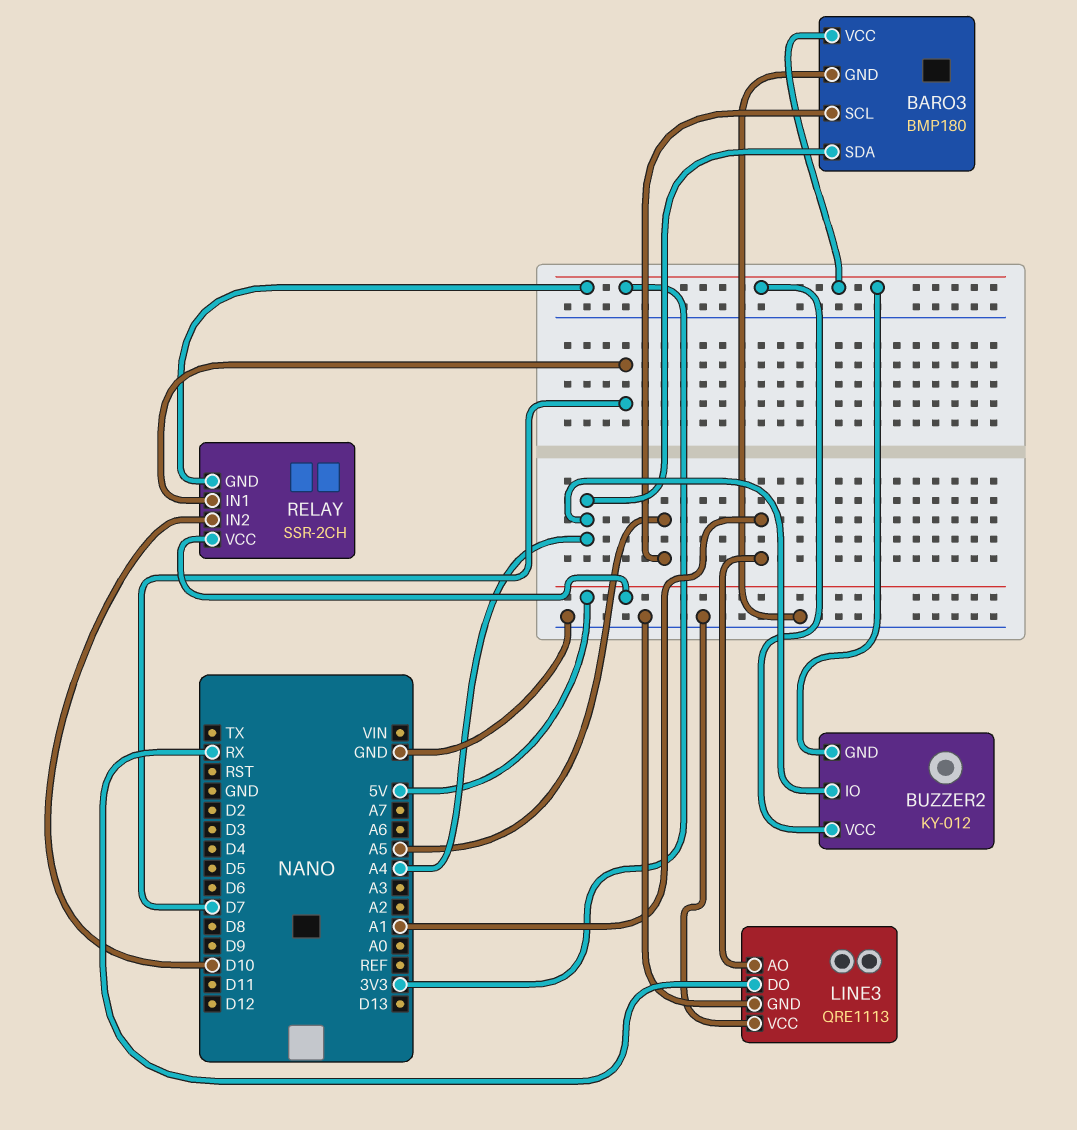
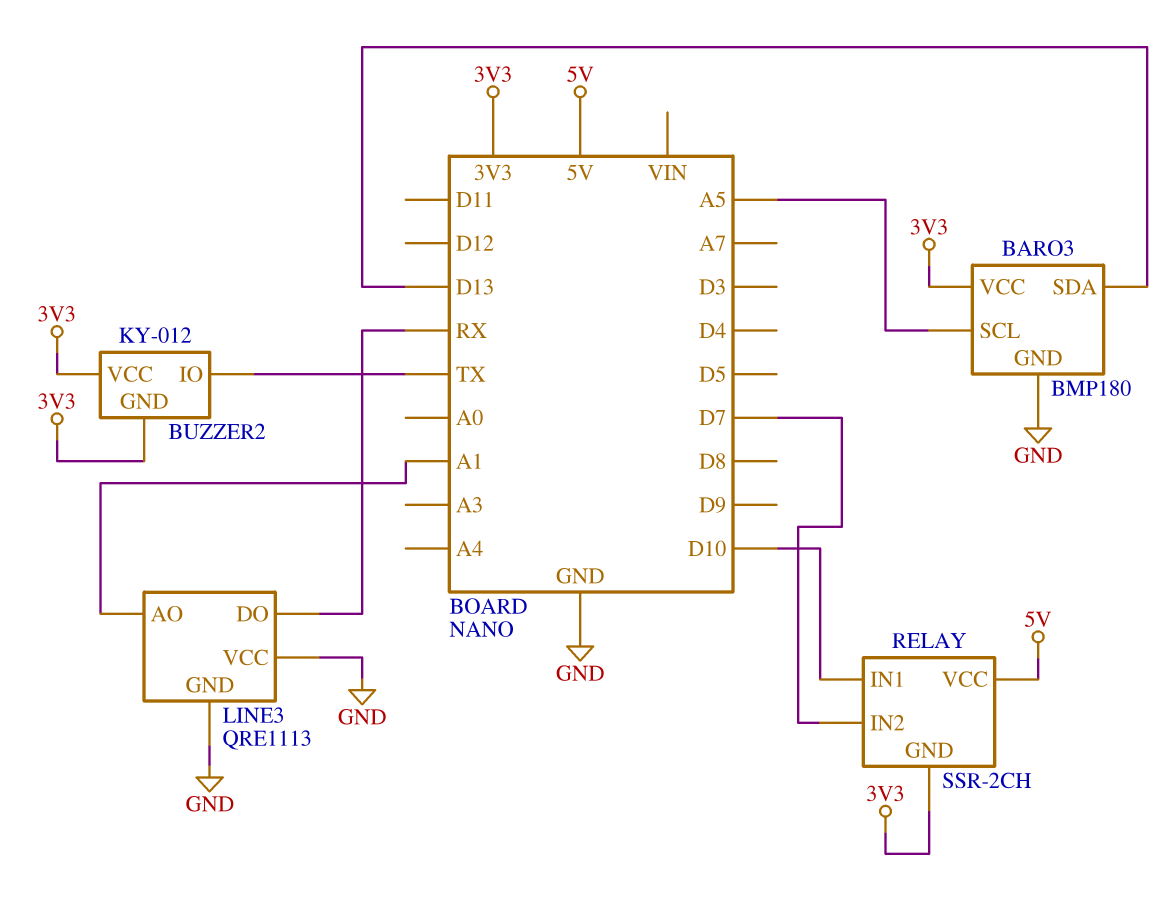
BARO3 pin SDA: A4 -> D13
BUZZER2 pin IO: A4 -> TX
RELAY pin IN1: D7 -> D10
RELAY pin IN2: D10 -> D7

